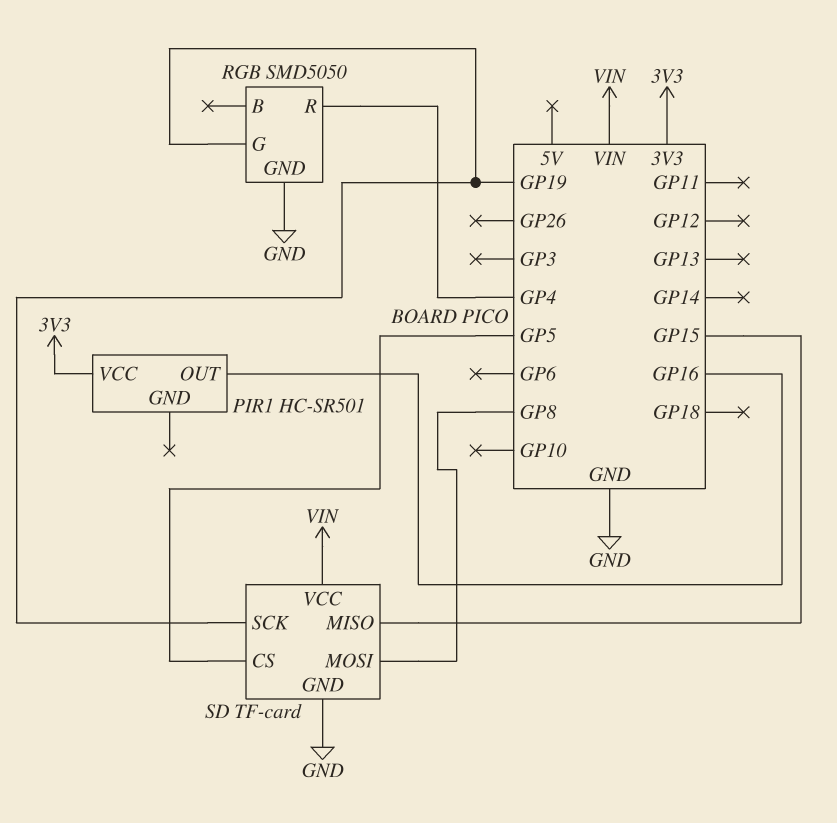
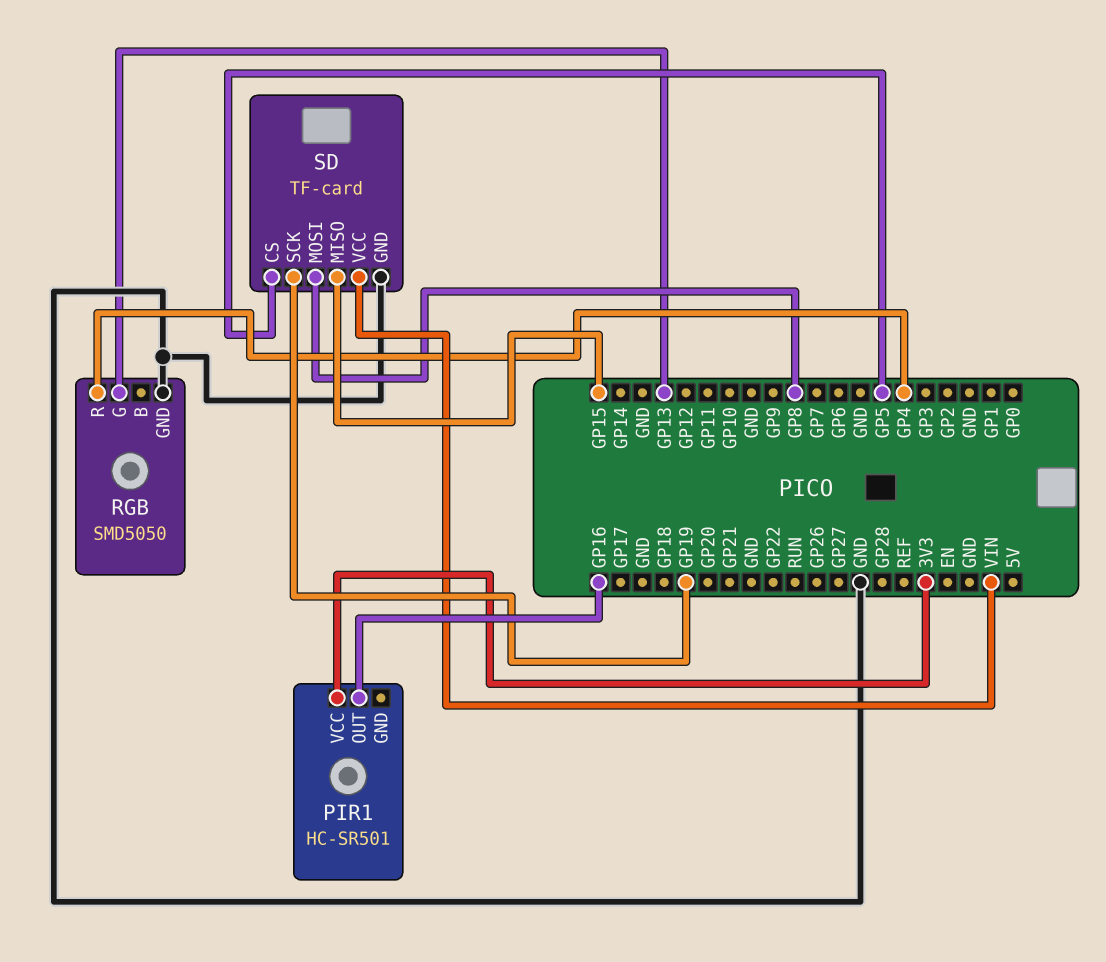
RGB pin G: GP19 -> GP13

